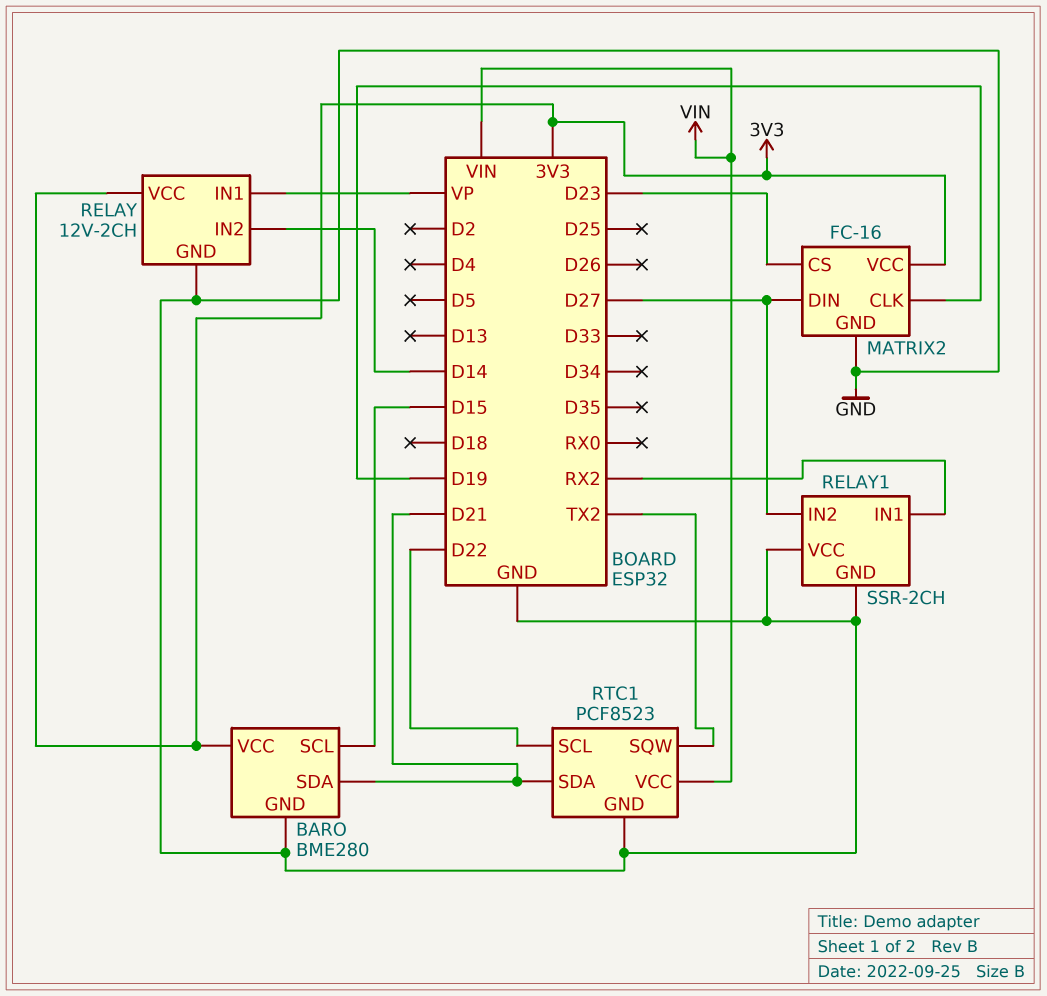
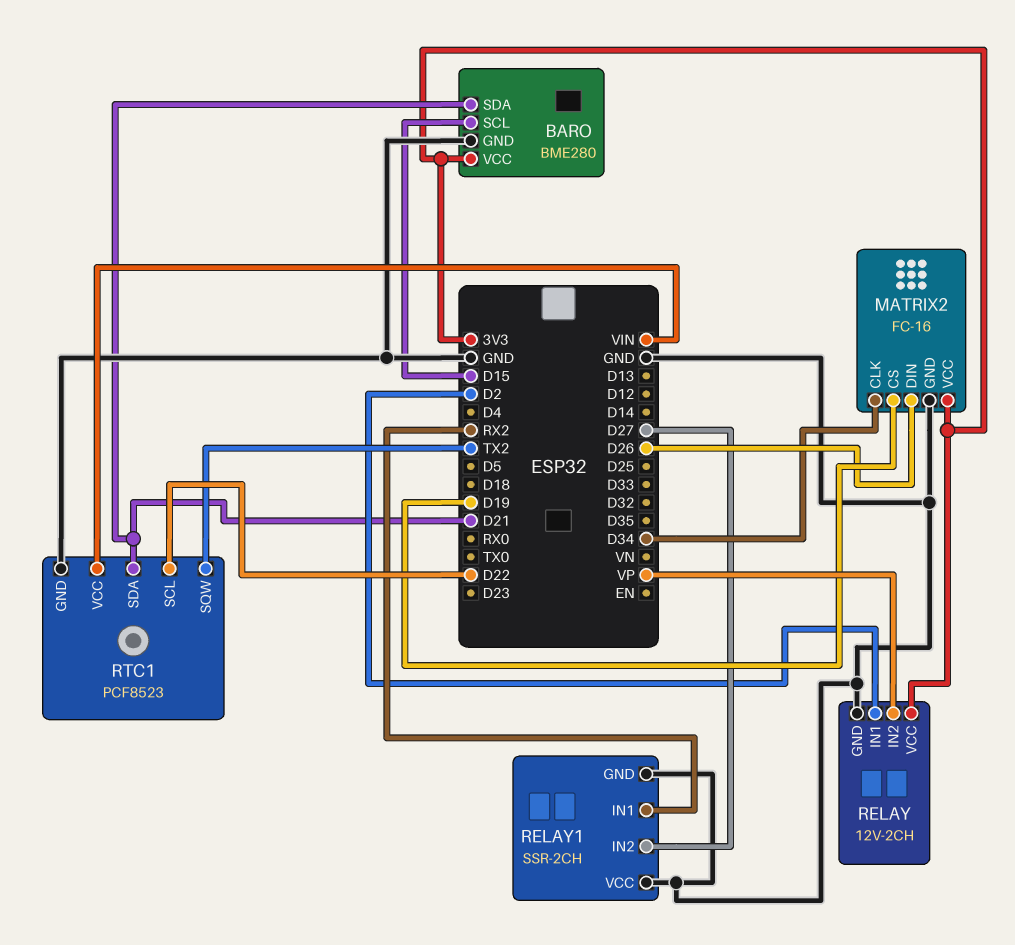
MATRIX2 pin CLK: D19 -> D34
MATRIX2 pin CS: D23 -> D19
MATRIX2 pin DIN: D27 -> D26
RELAY pin IN1: VP -> D2
RELAY pin IN2: D14 -> VP

